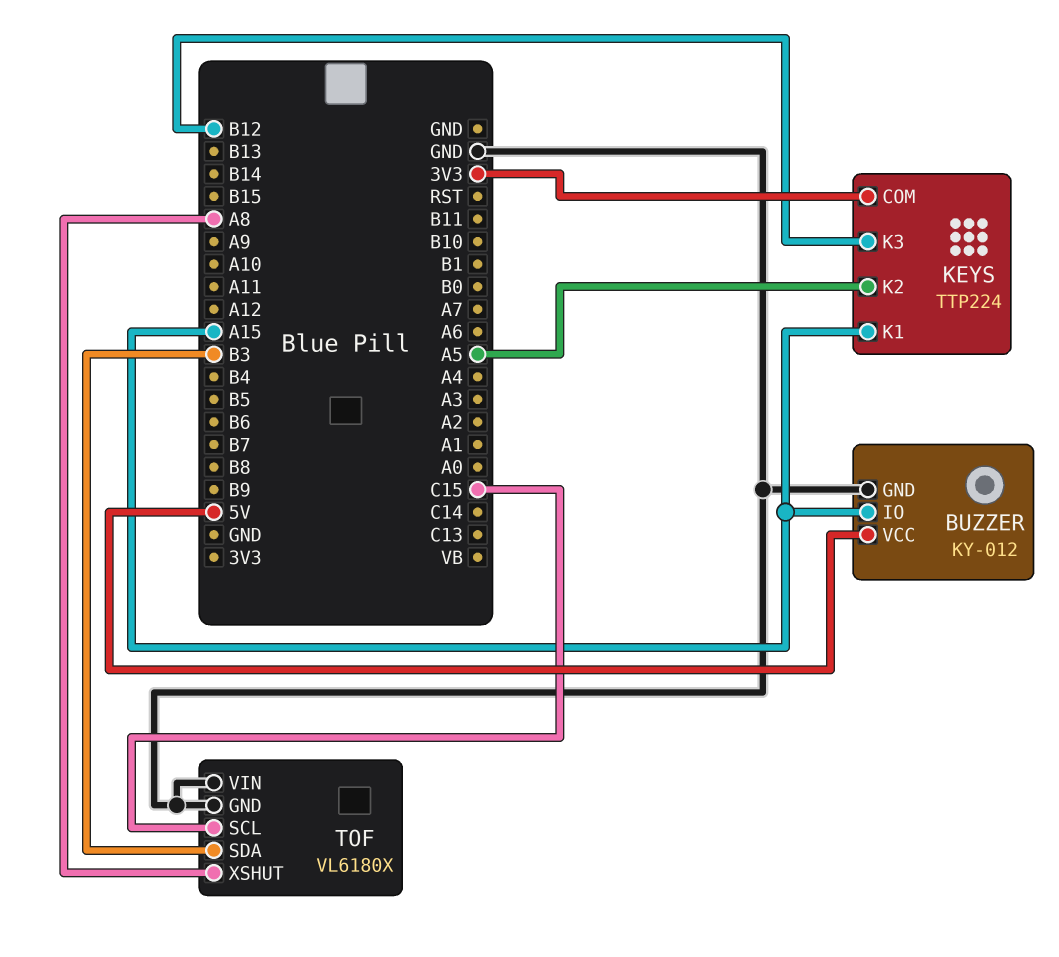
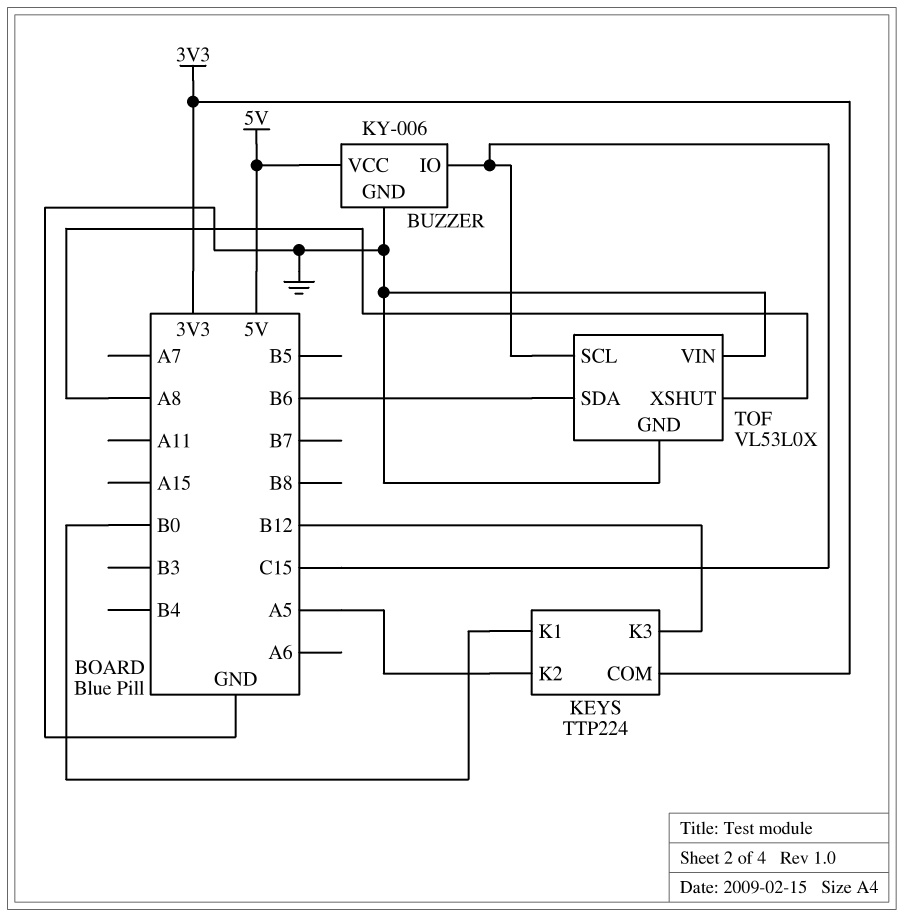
BUZZER: KY-012 -> KY-006
BUZZER pin IO: A15 -> C15
KEYS pin K1: A15 -> B0
TOF: VL6180X -> VL53L0X
TOF pin SDA: B3 -> B6

